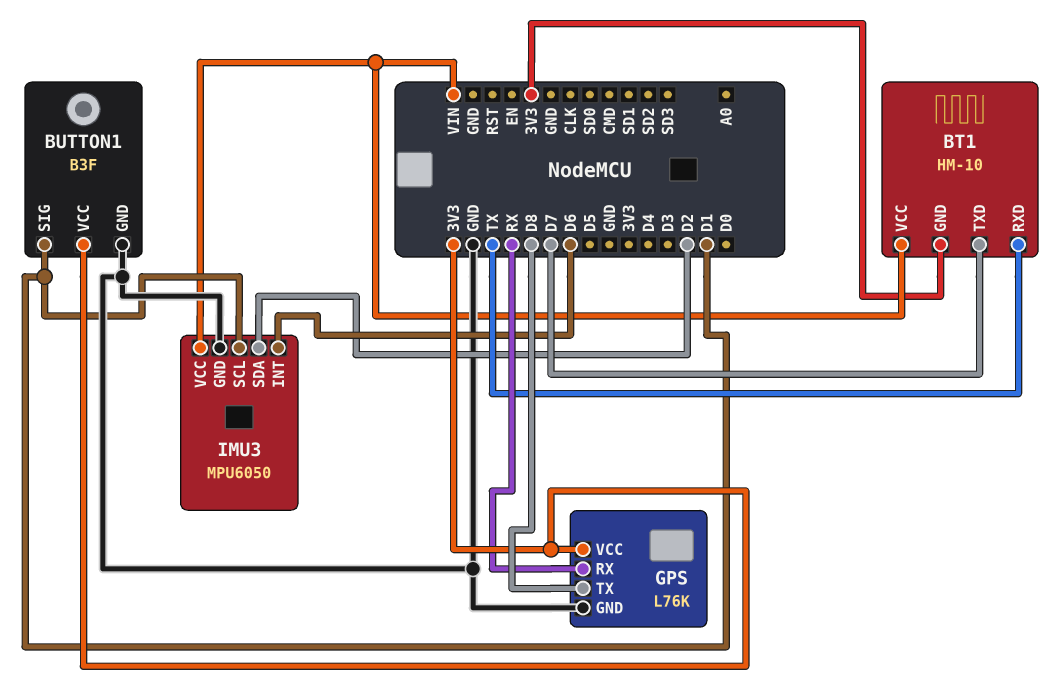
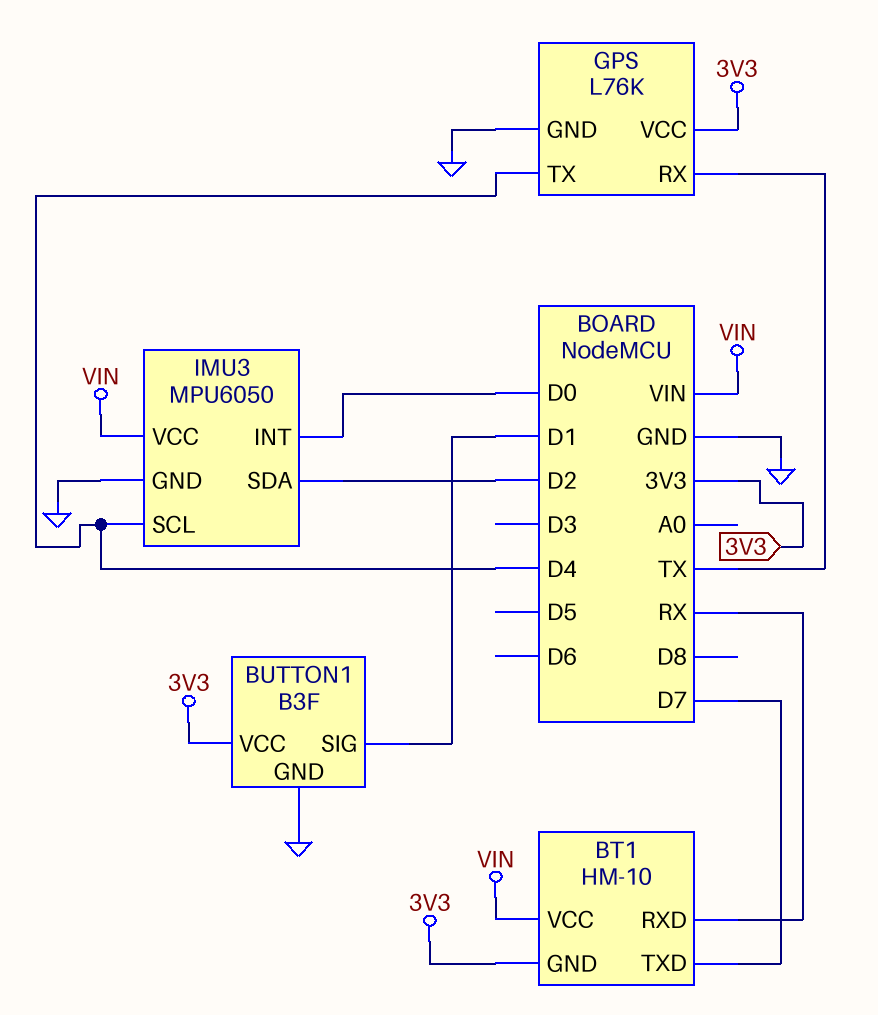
BT1 pin RXD: TX -> RX
GPS pin RX: RX -> TX
GPS pin TX: D8 -> D4
IMU3 pin INT: D6 -> D0
IMU3 pin SCL: D1 -> D4

